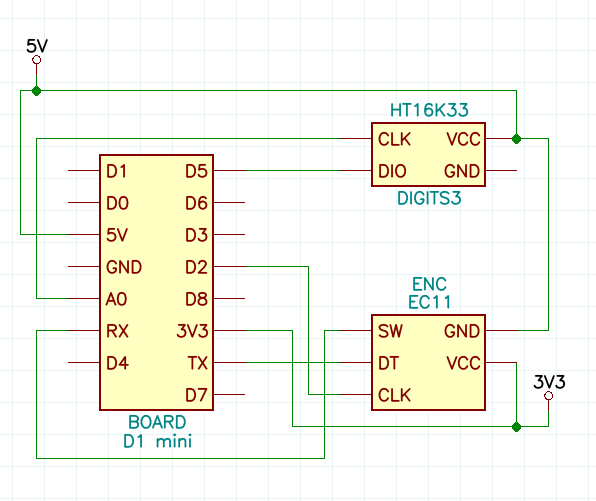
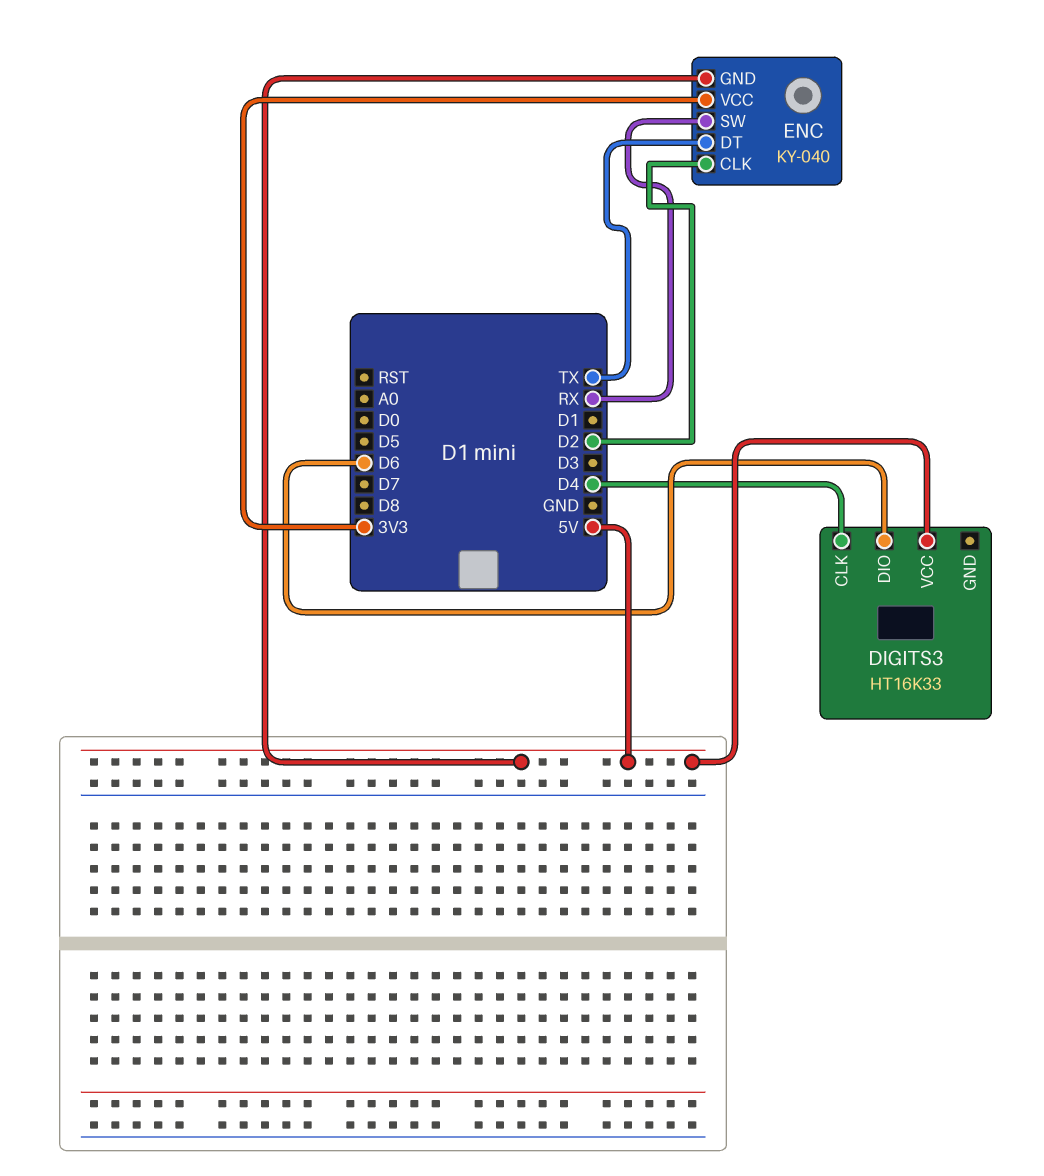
DIGITS3 pin CLK: A0 -> D4
DIGITS3 pin DIO: D5 -> D6
ENC: EC11 -> KY-040

